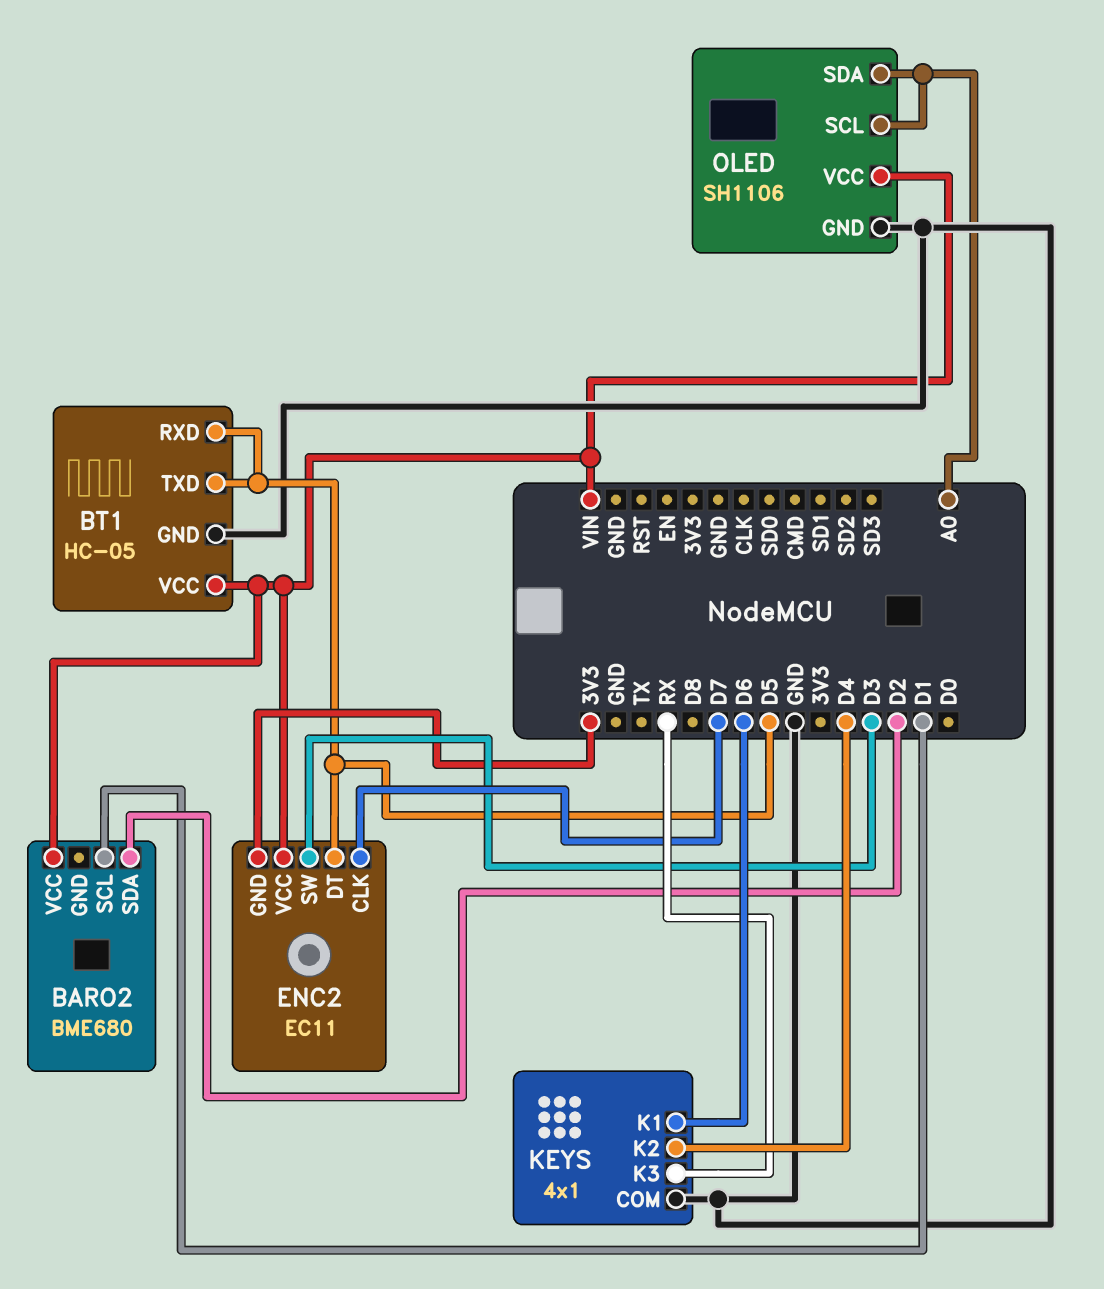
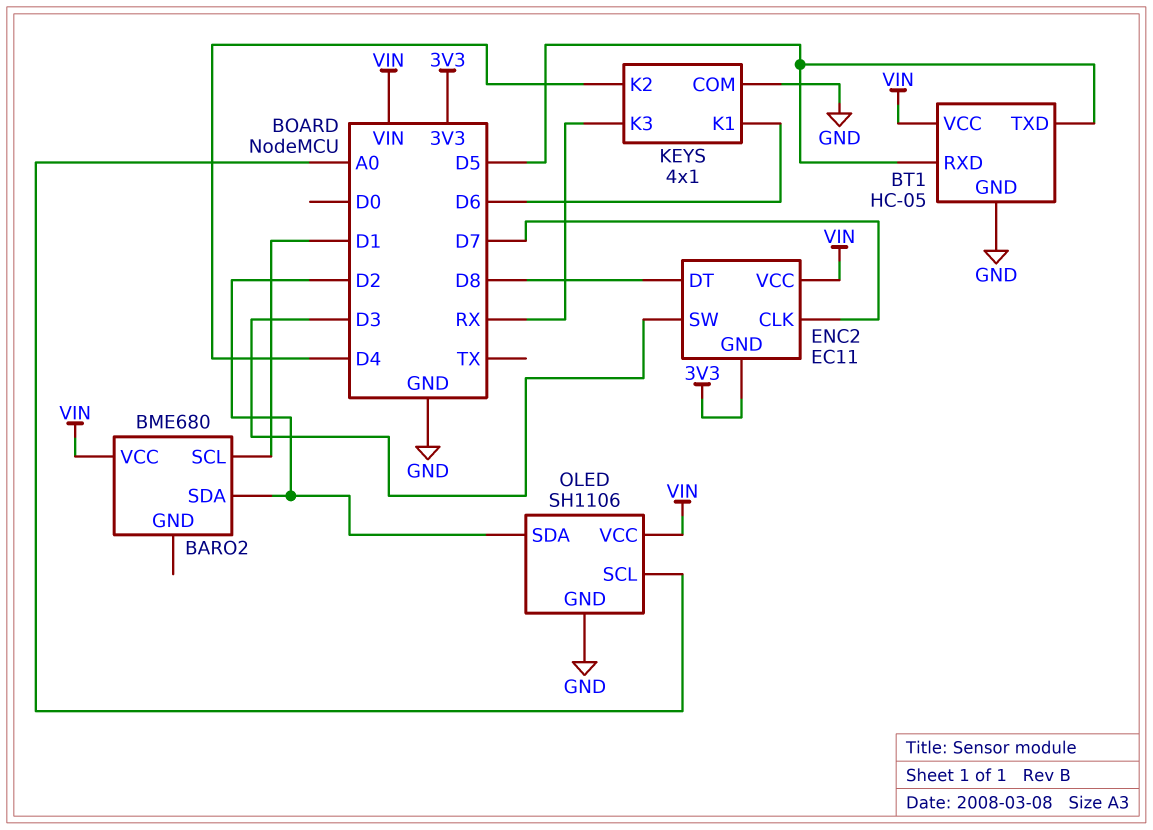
ENC2 pin DT: D5 -> D8
OLED pin SDA: A0 -> D2

